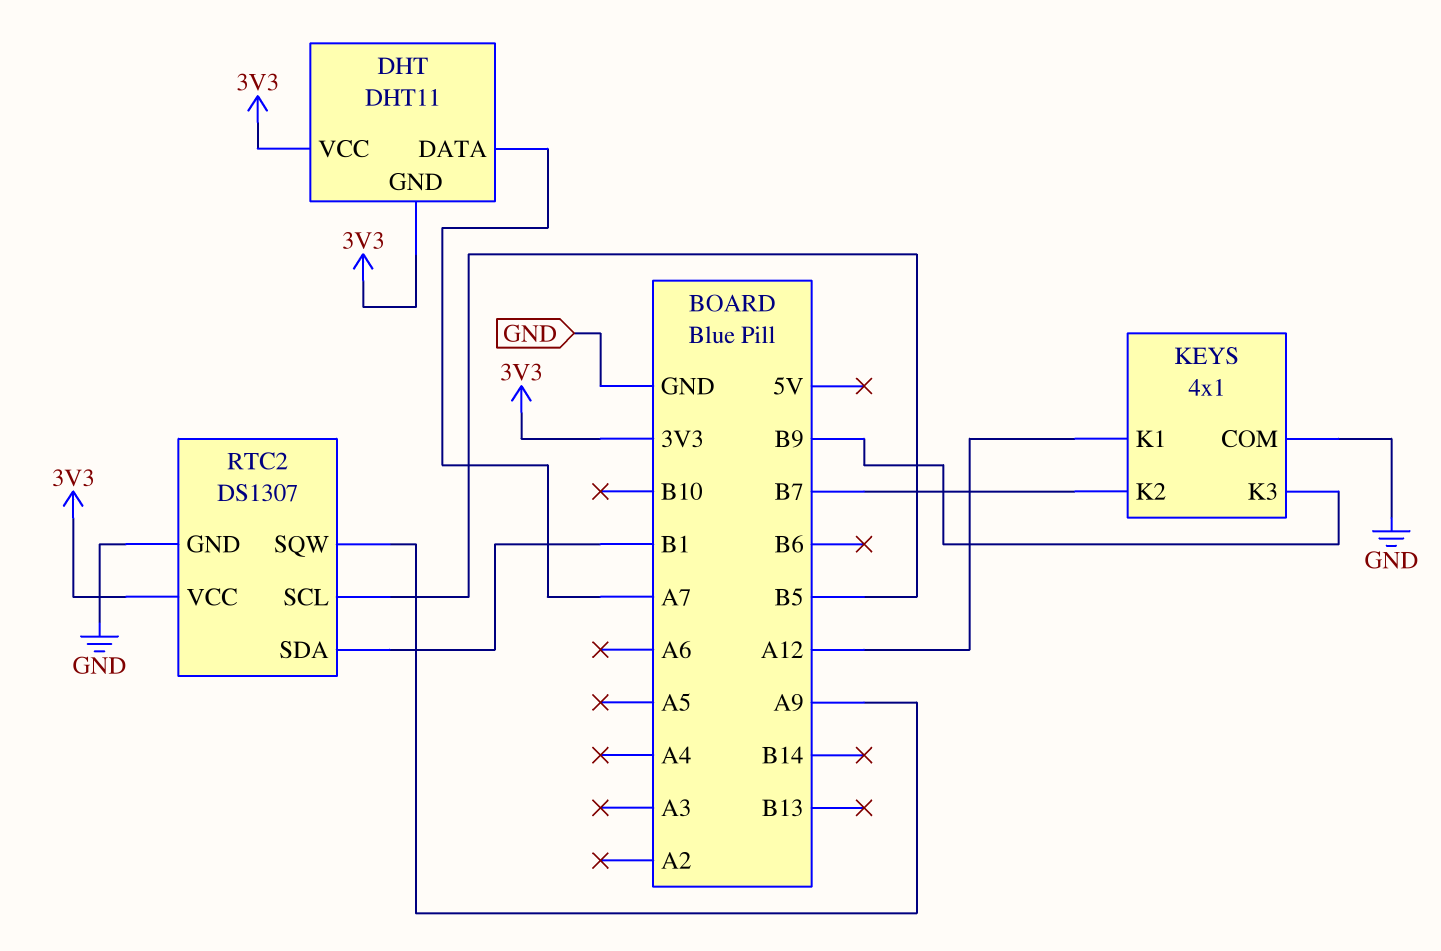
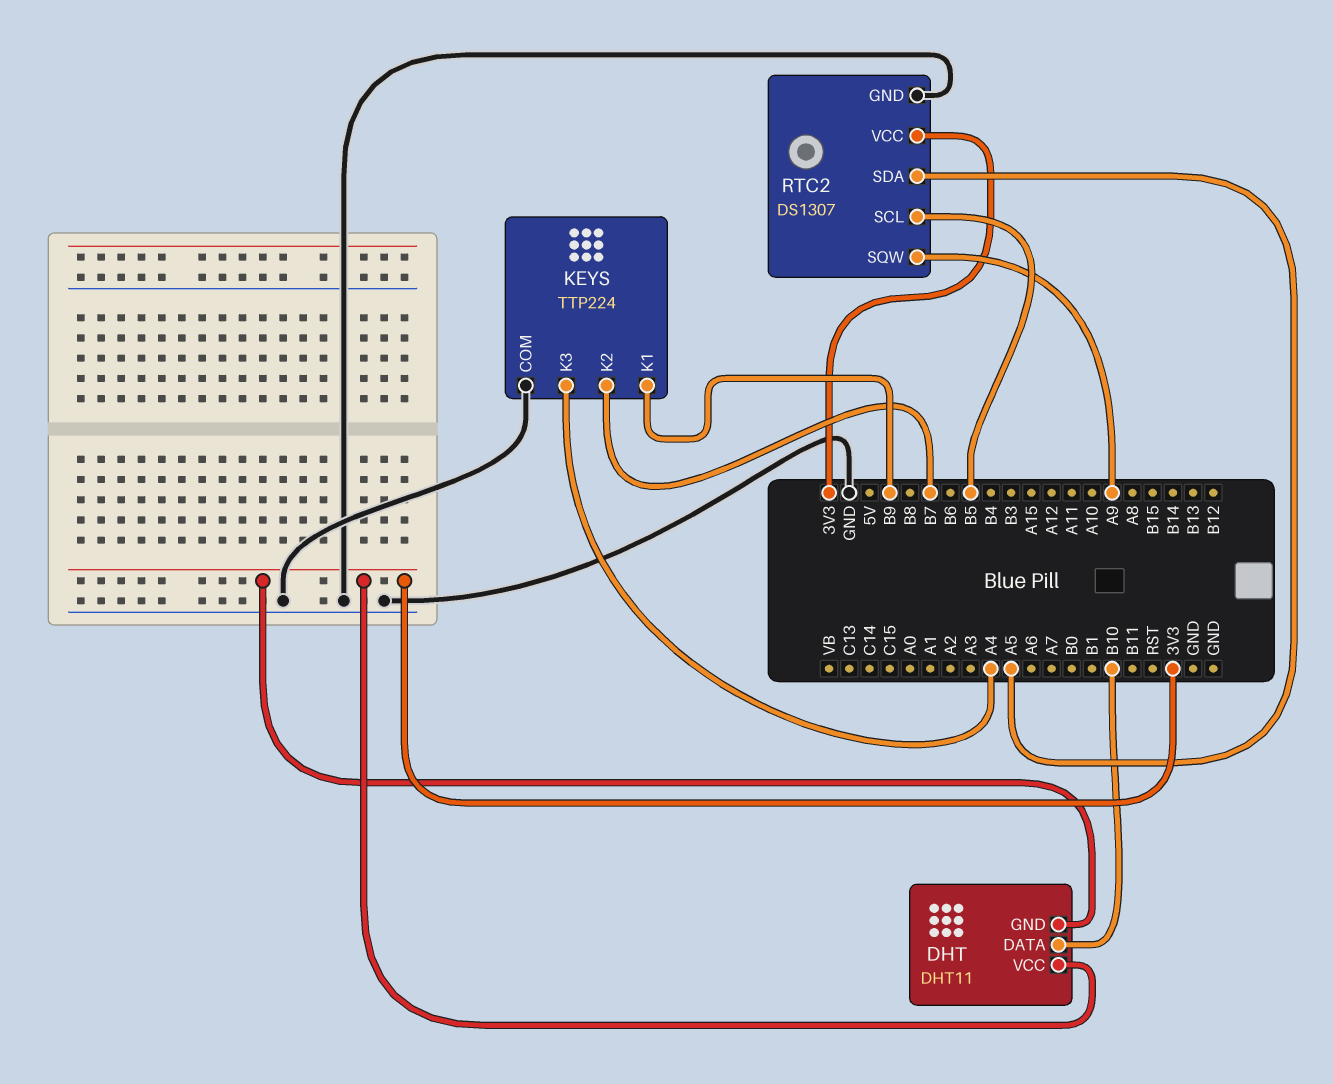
DHT pin DATA: A7 -> B10
KEYS: 4x1 -> TTP224
KEYS pin K1: A12 -> B9
KEYS pin K3: B9 -> A4
RTC2 pin SDA: B1 -> A5

